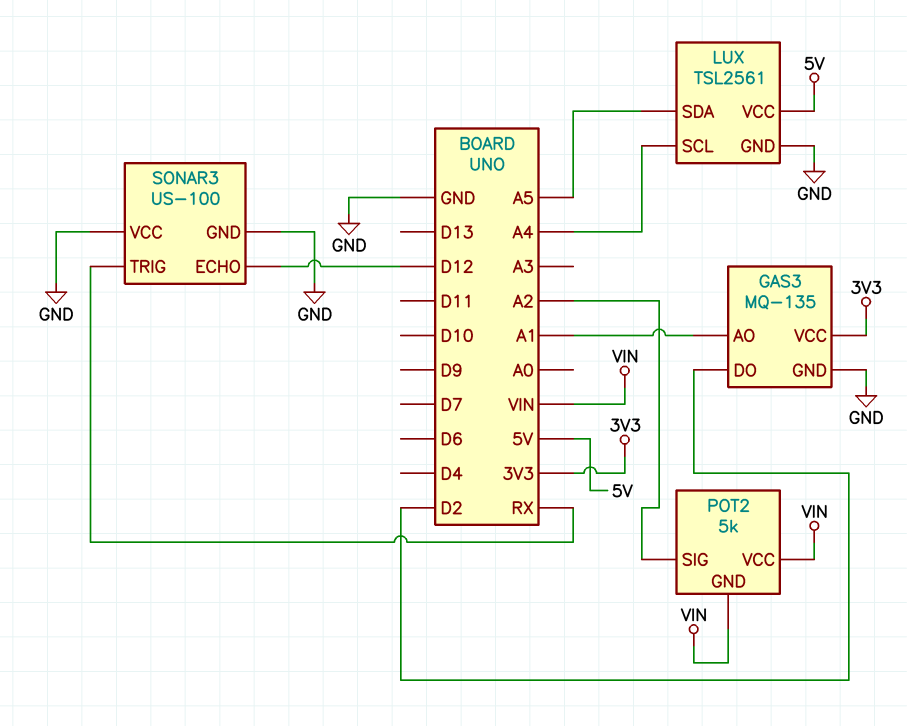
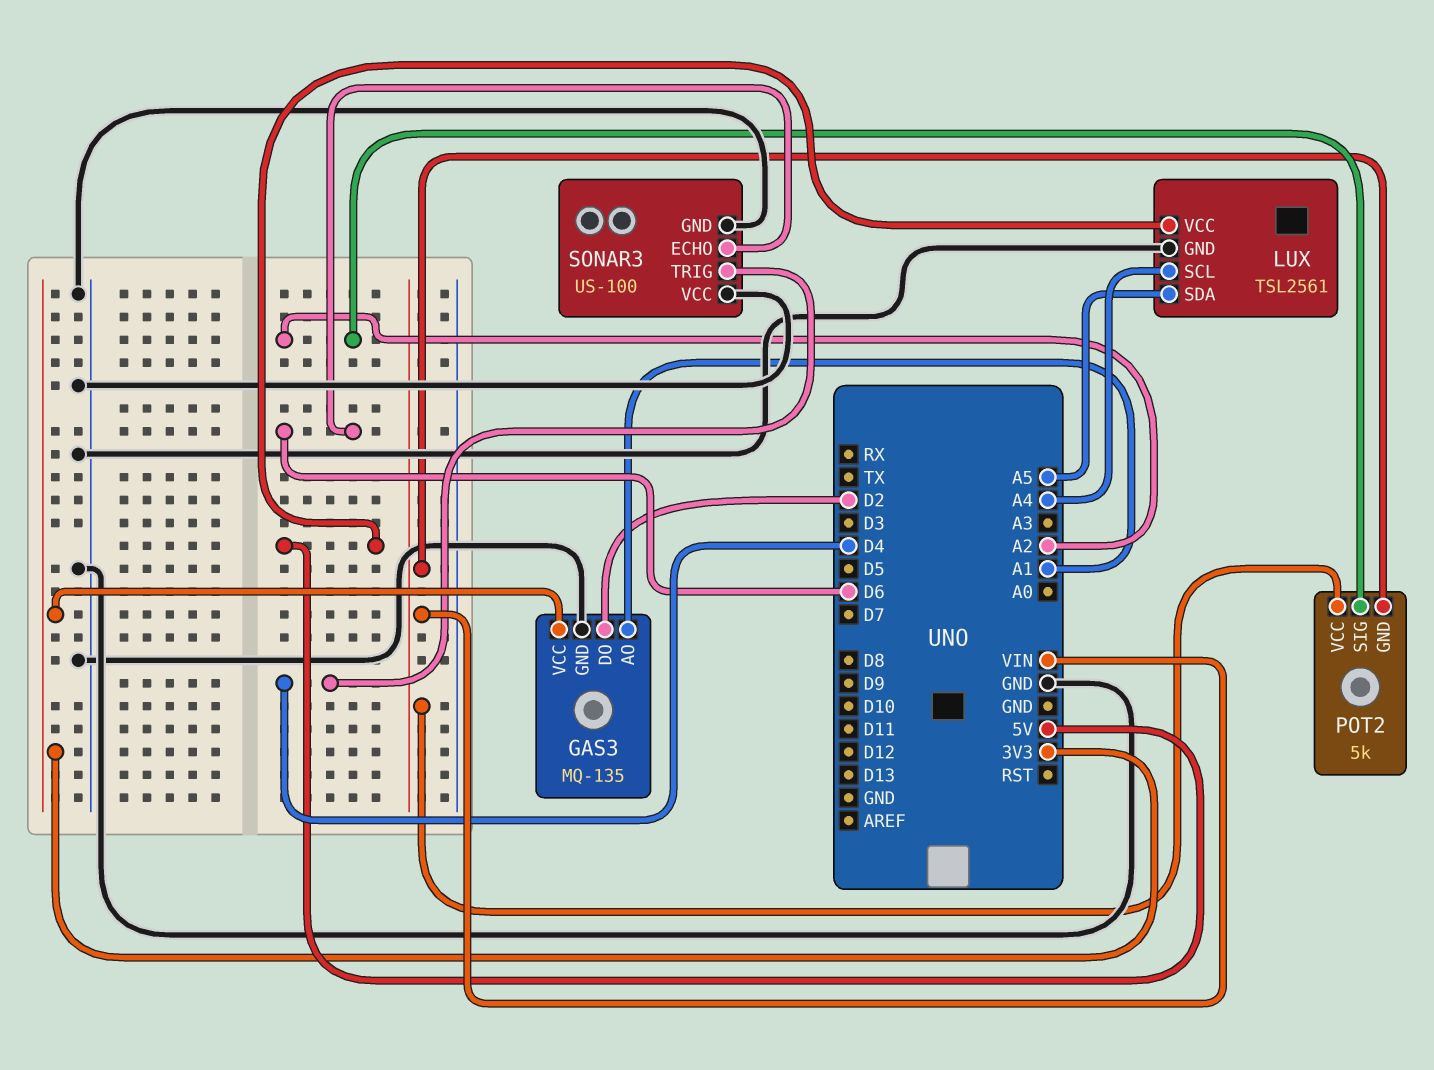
SONAR3 pin ECHO: D12 -> D6
SONAR3 pin TRIG: RX -> D4

